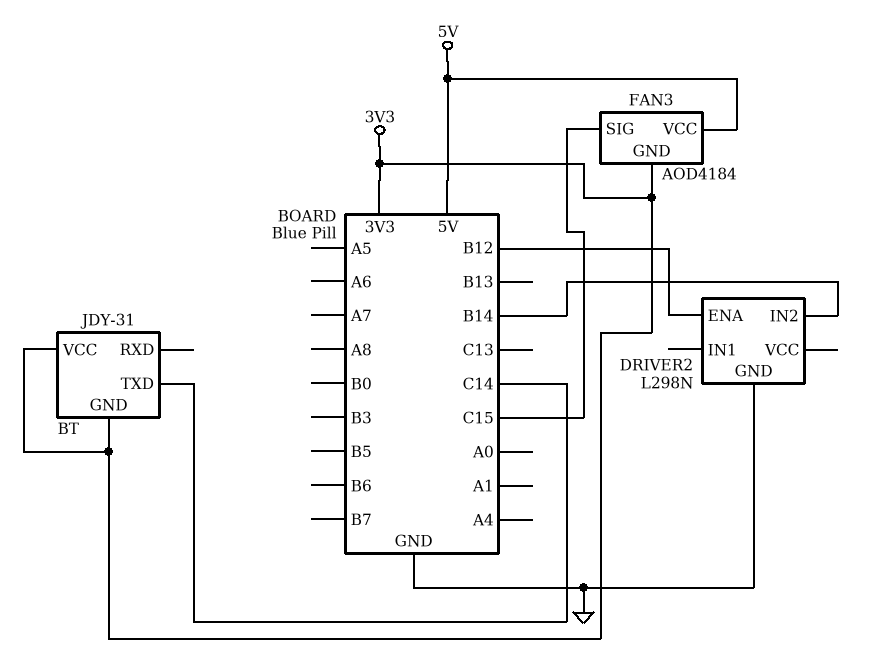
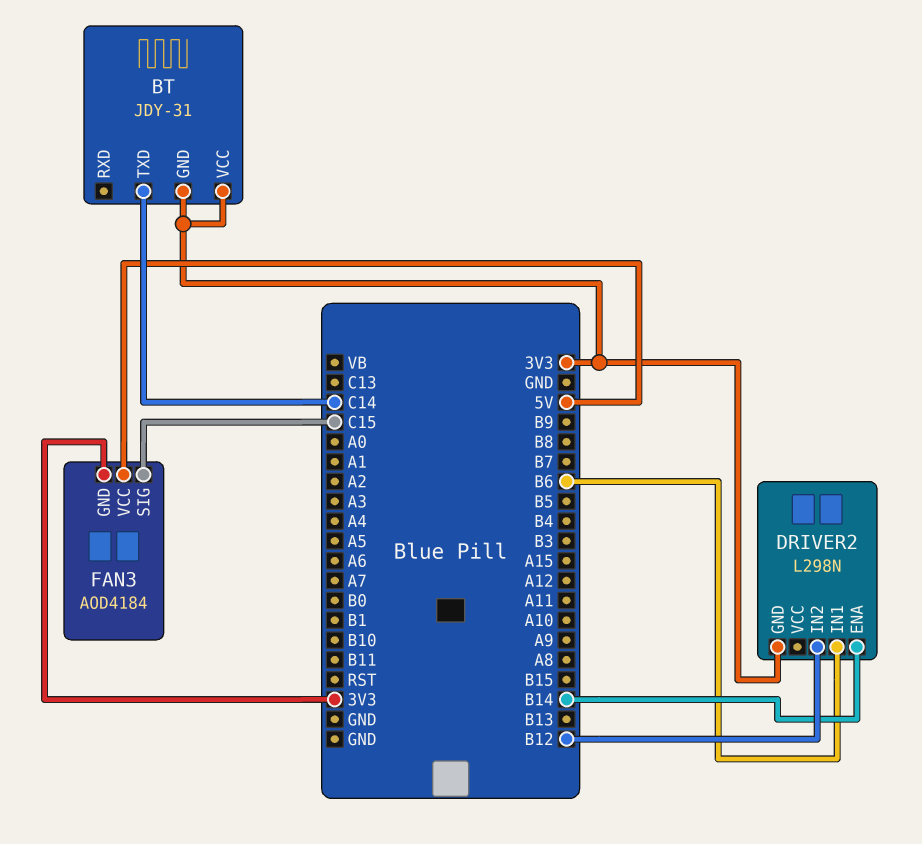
DRIVER2 pin ENA: B12 -> B14
DRIVER2 pin GND: GND -> 3V3
DRIVER2 pin IN1: none -> B6
DRIVER2 pin IN2: B14 -> B12

